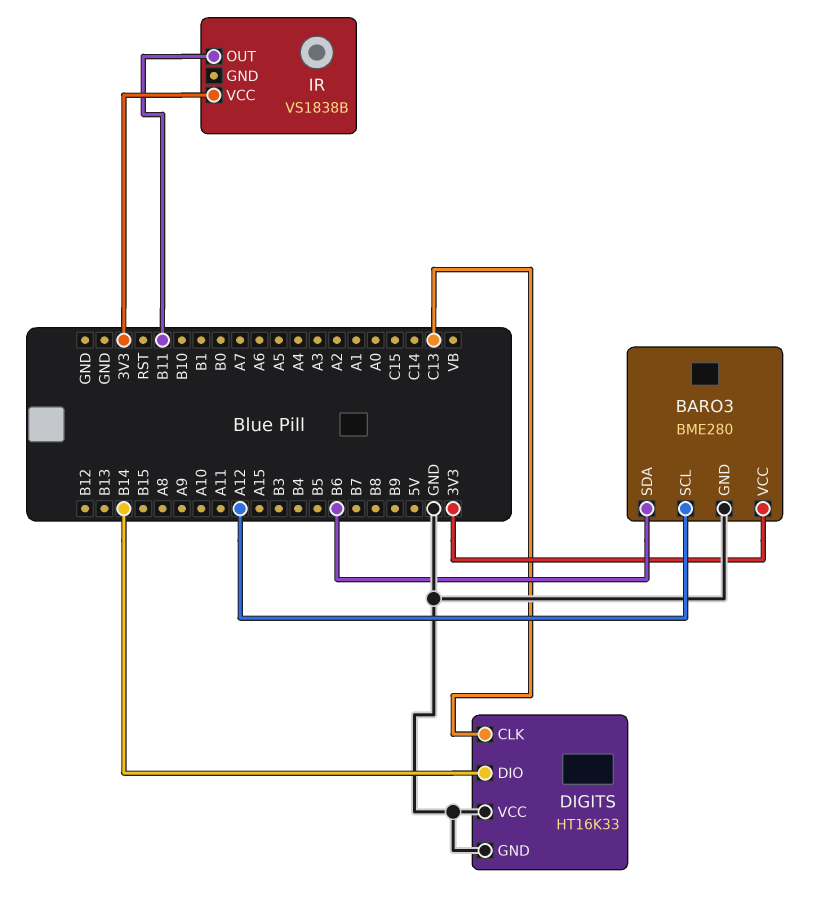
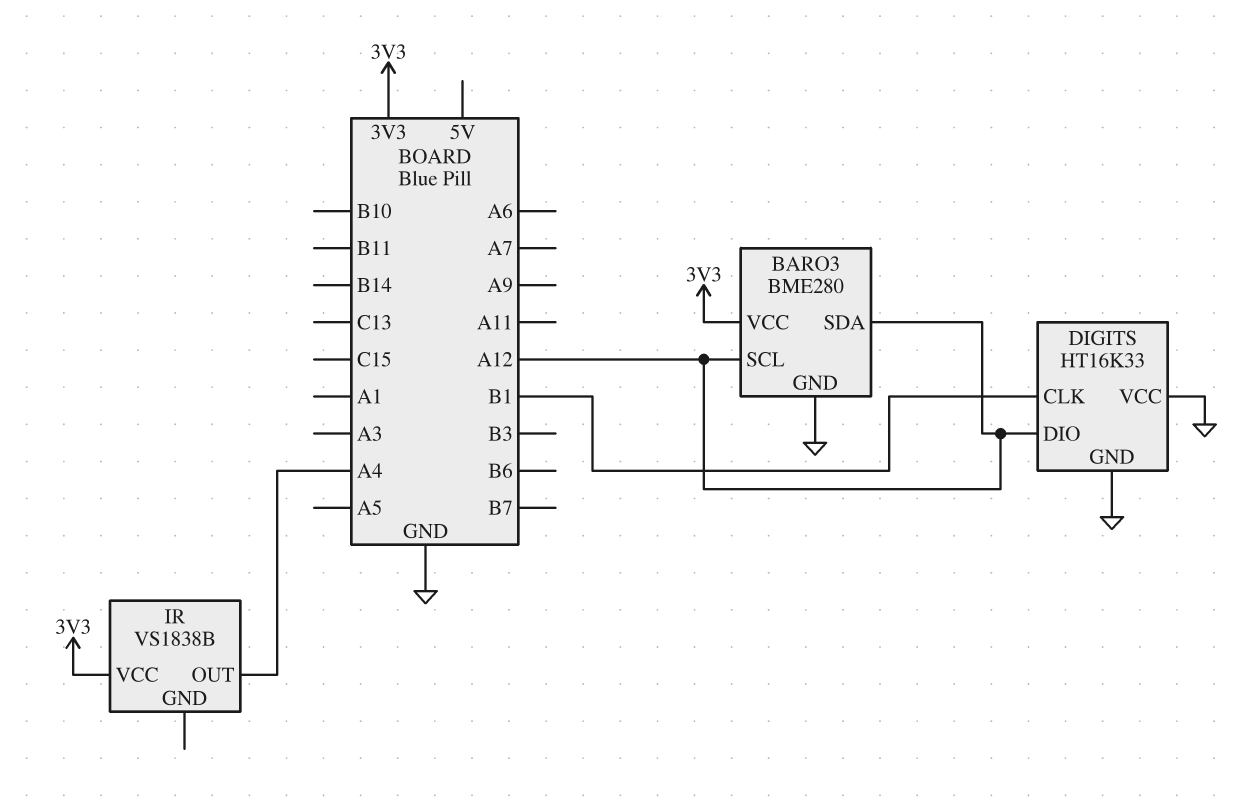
BARO3 pin SDA: B6 -> A12
DIGITS pin CLK: C13 -> B1
DIGITS pin DIO: B14 -> A12
IR pin OUT: B11 -> A4

